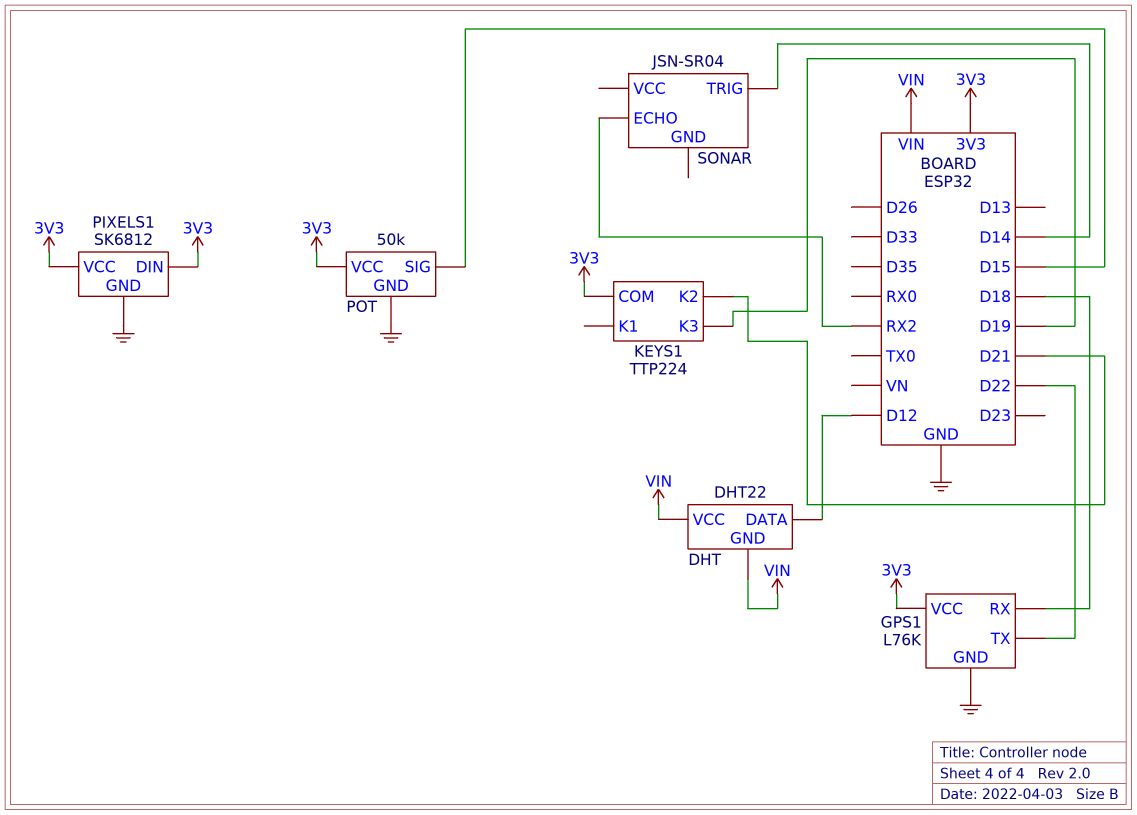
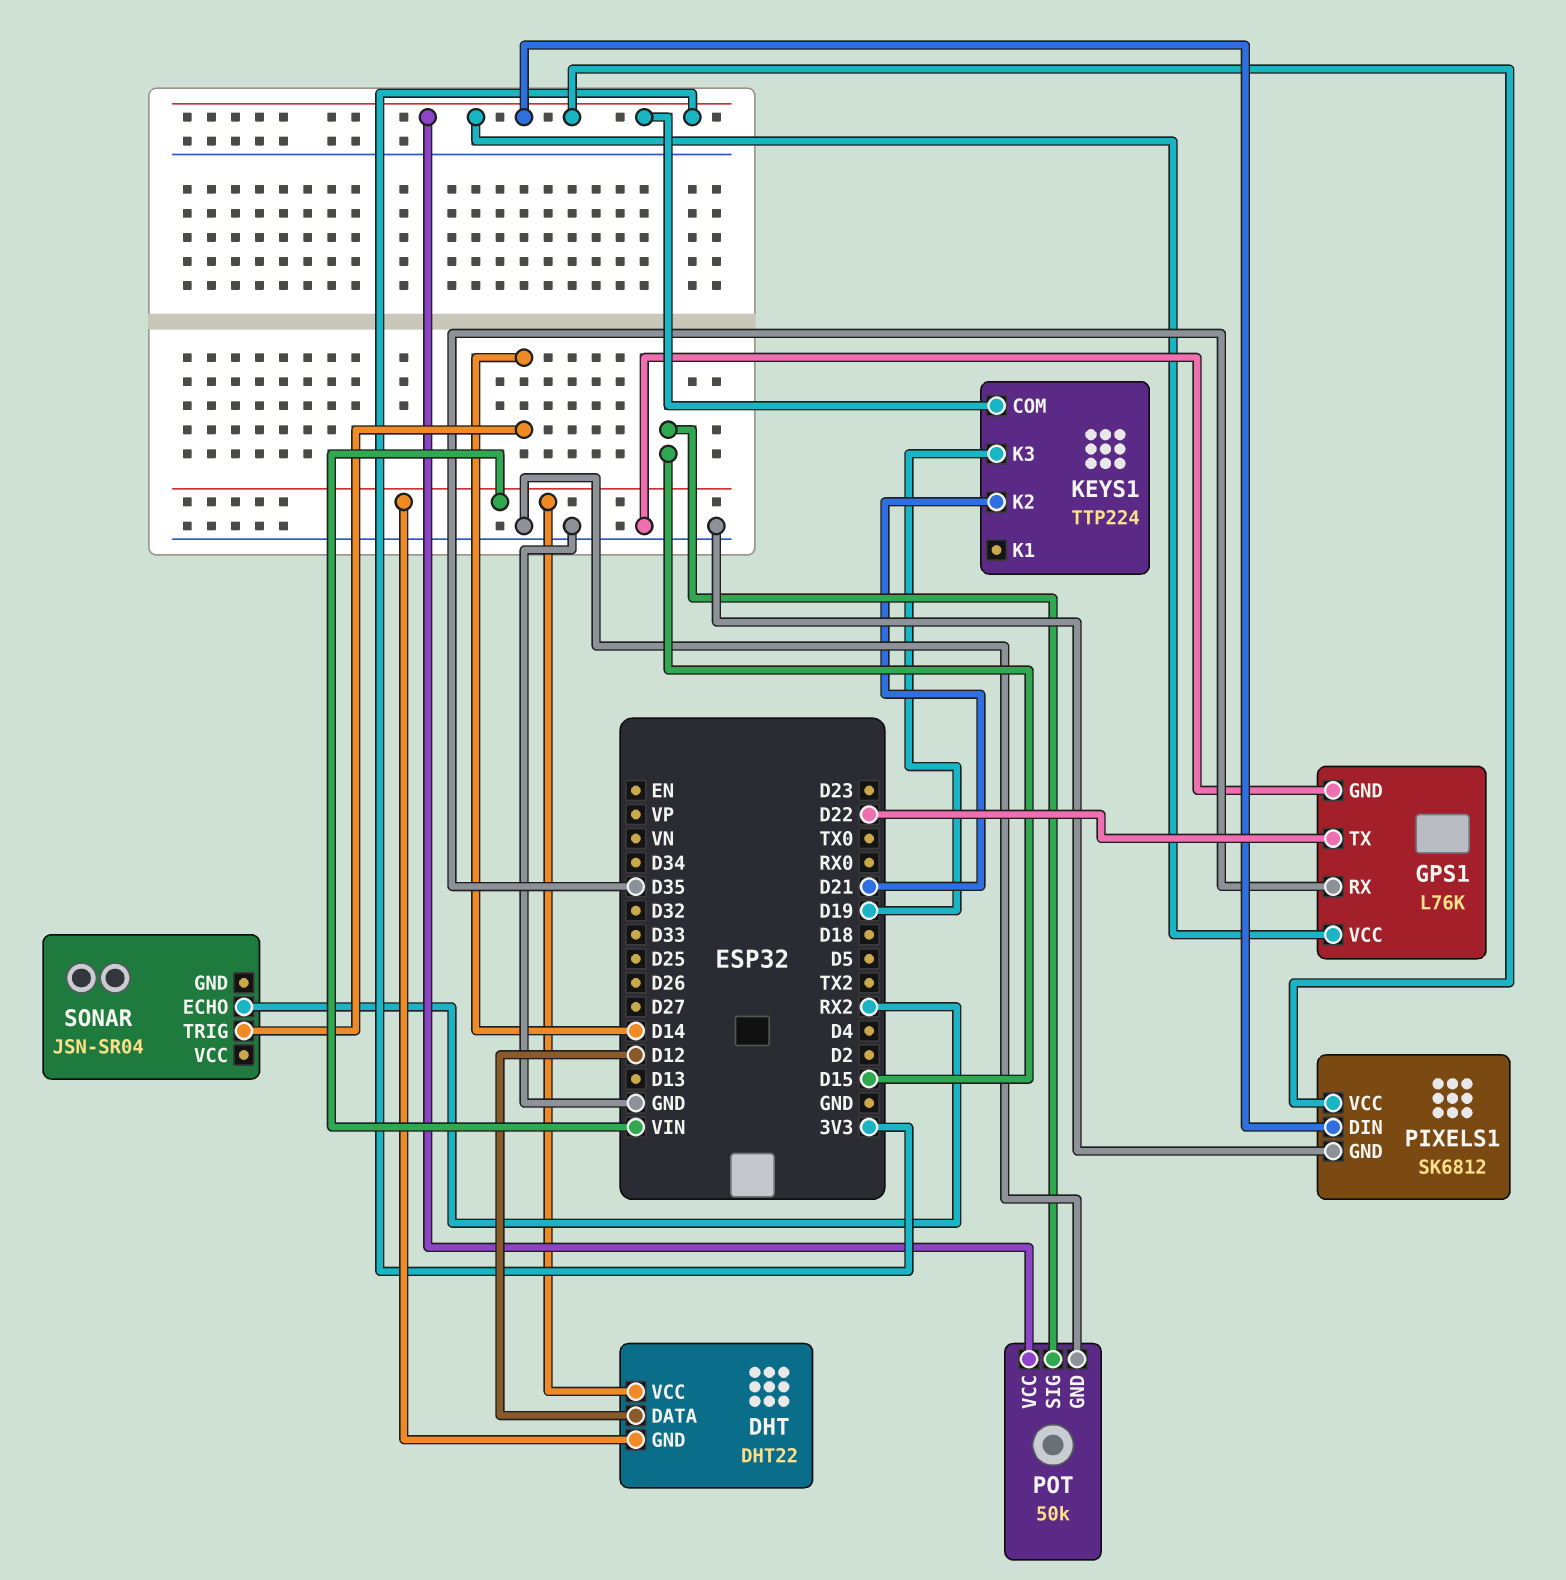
GPS1 pin RX: D18 -> D35

